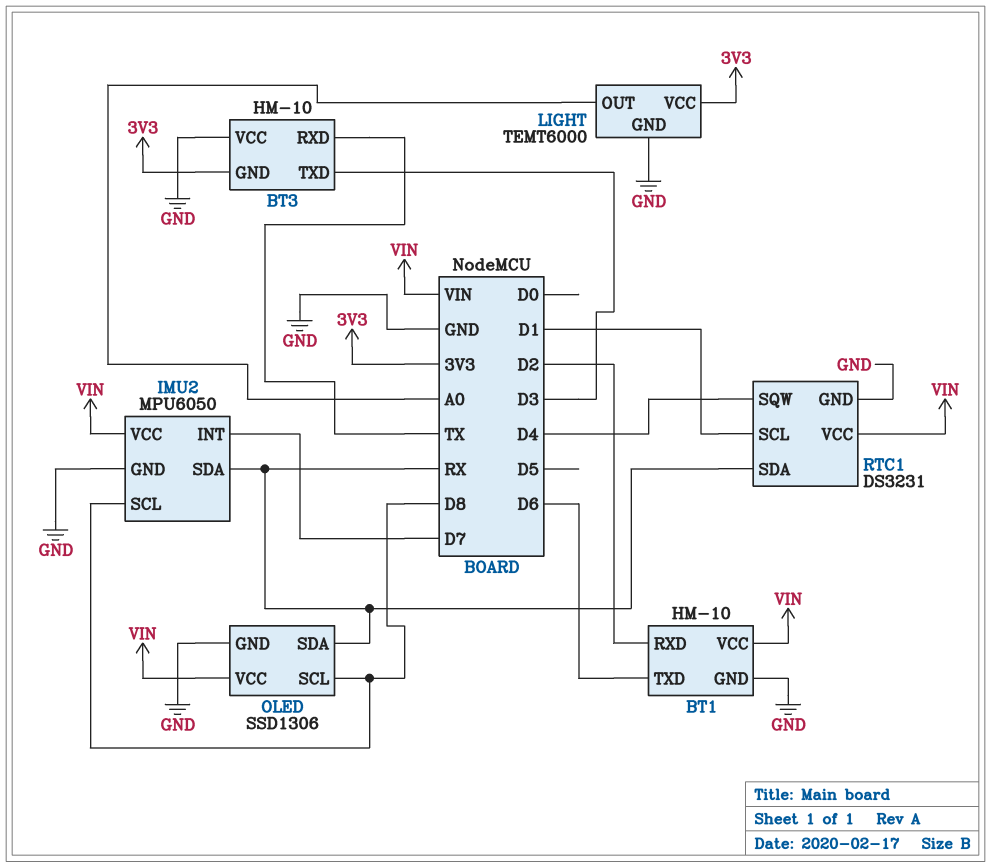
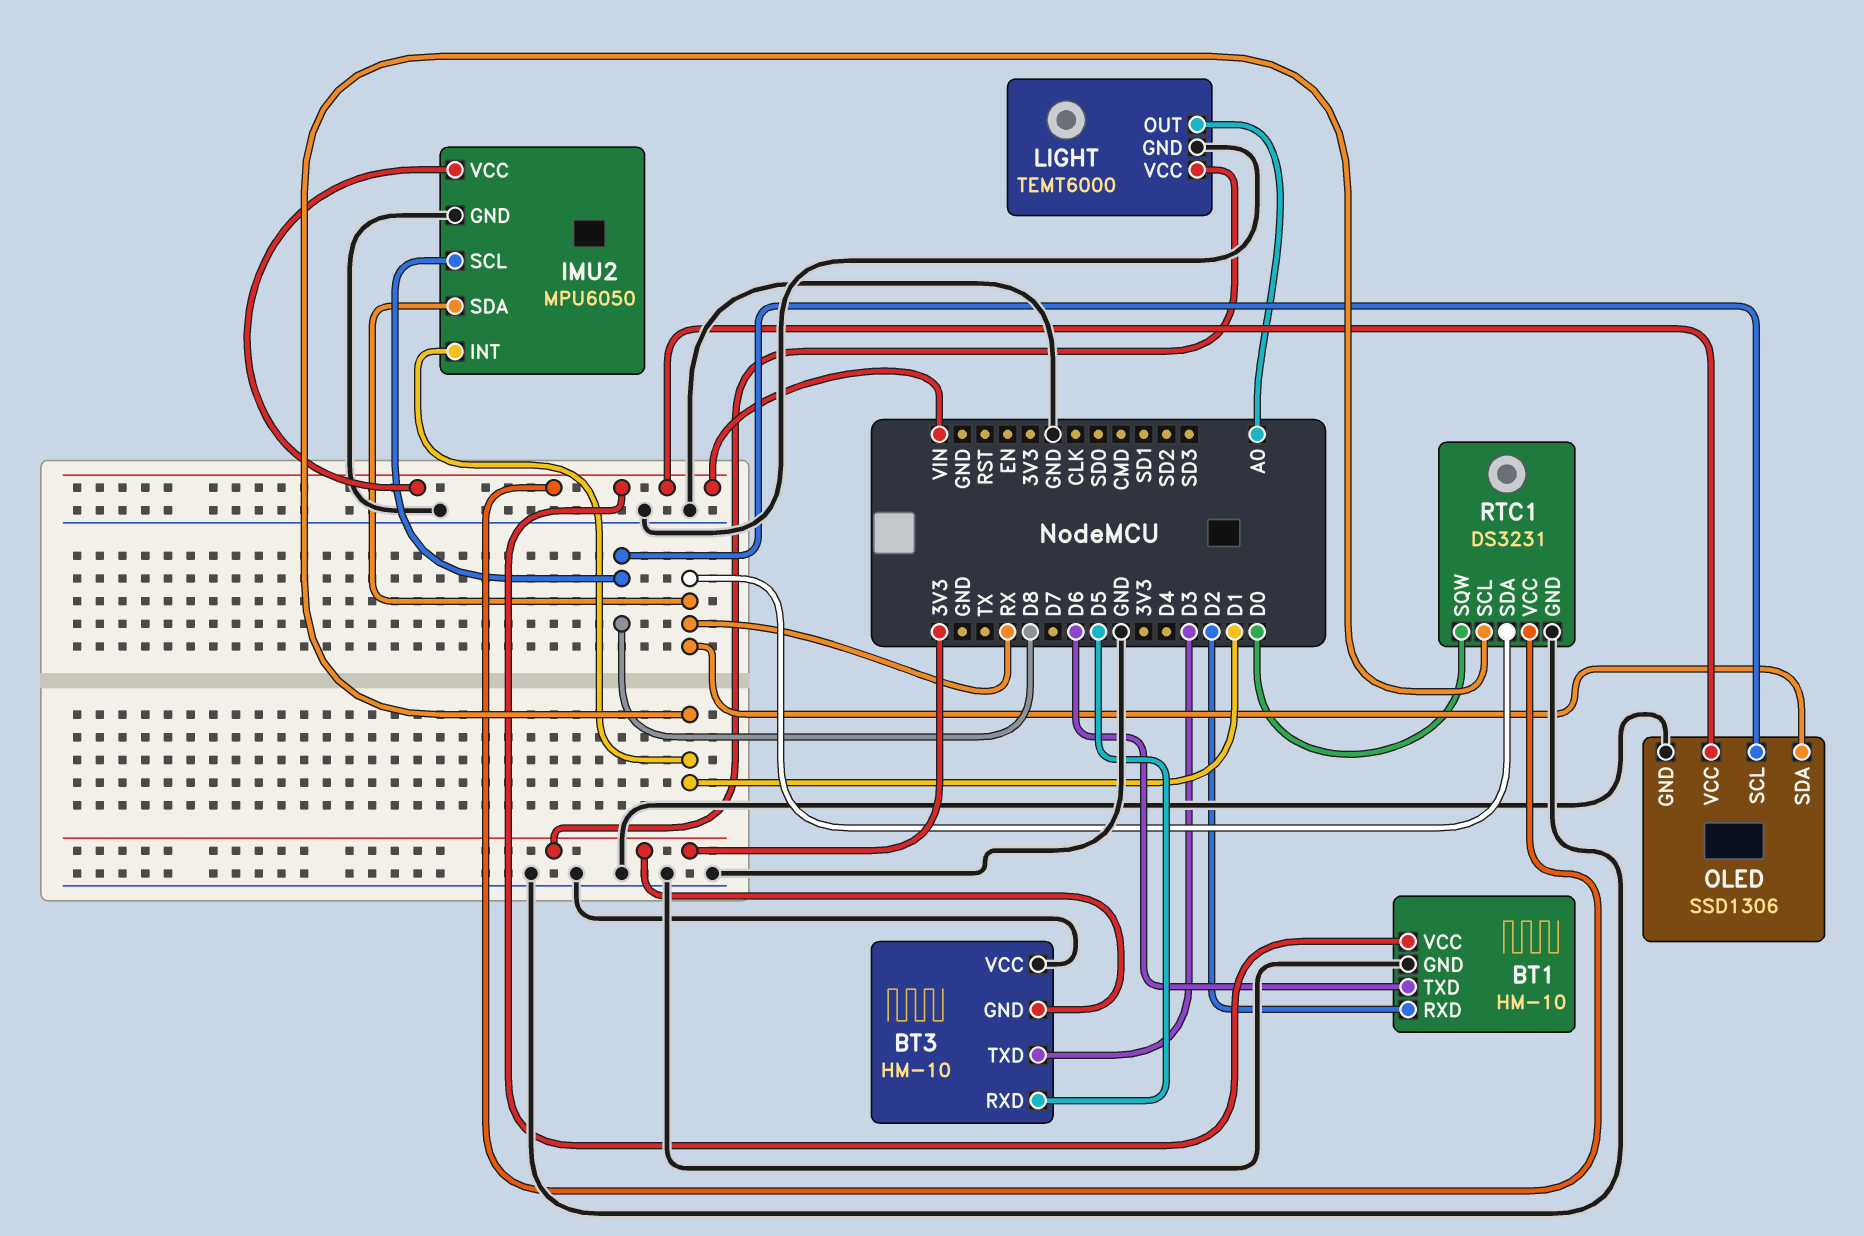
BT3 pin RXD: TX -> D5
IMU2 pin INT: D7 -> D1
RTC1 pin SQW: D4 -> D0

